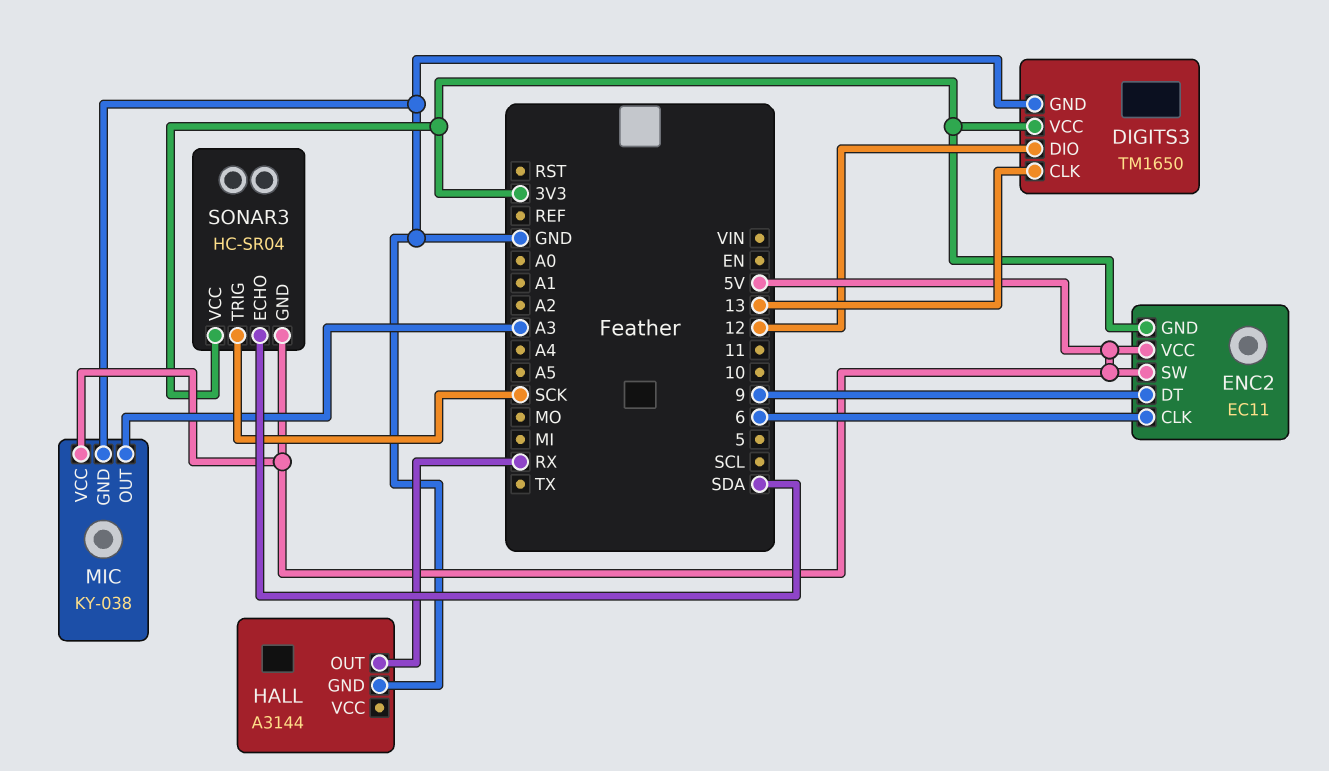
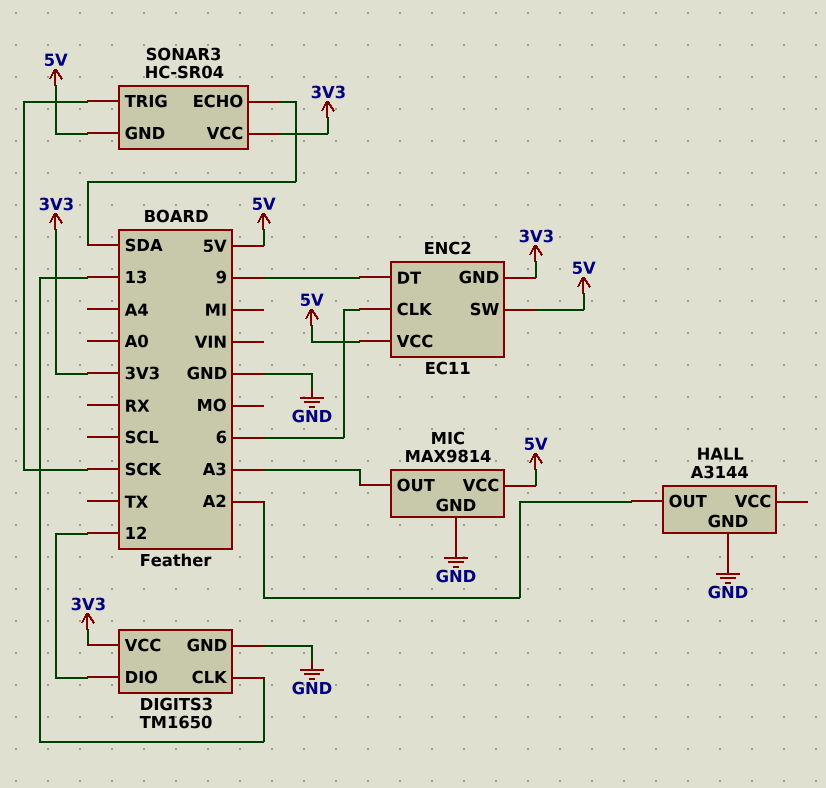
HALL pin OUT: RX -> A2
MIC: KY-038 -> MAX9814

